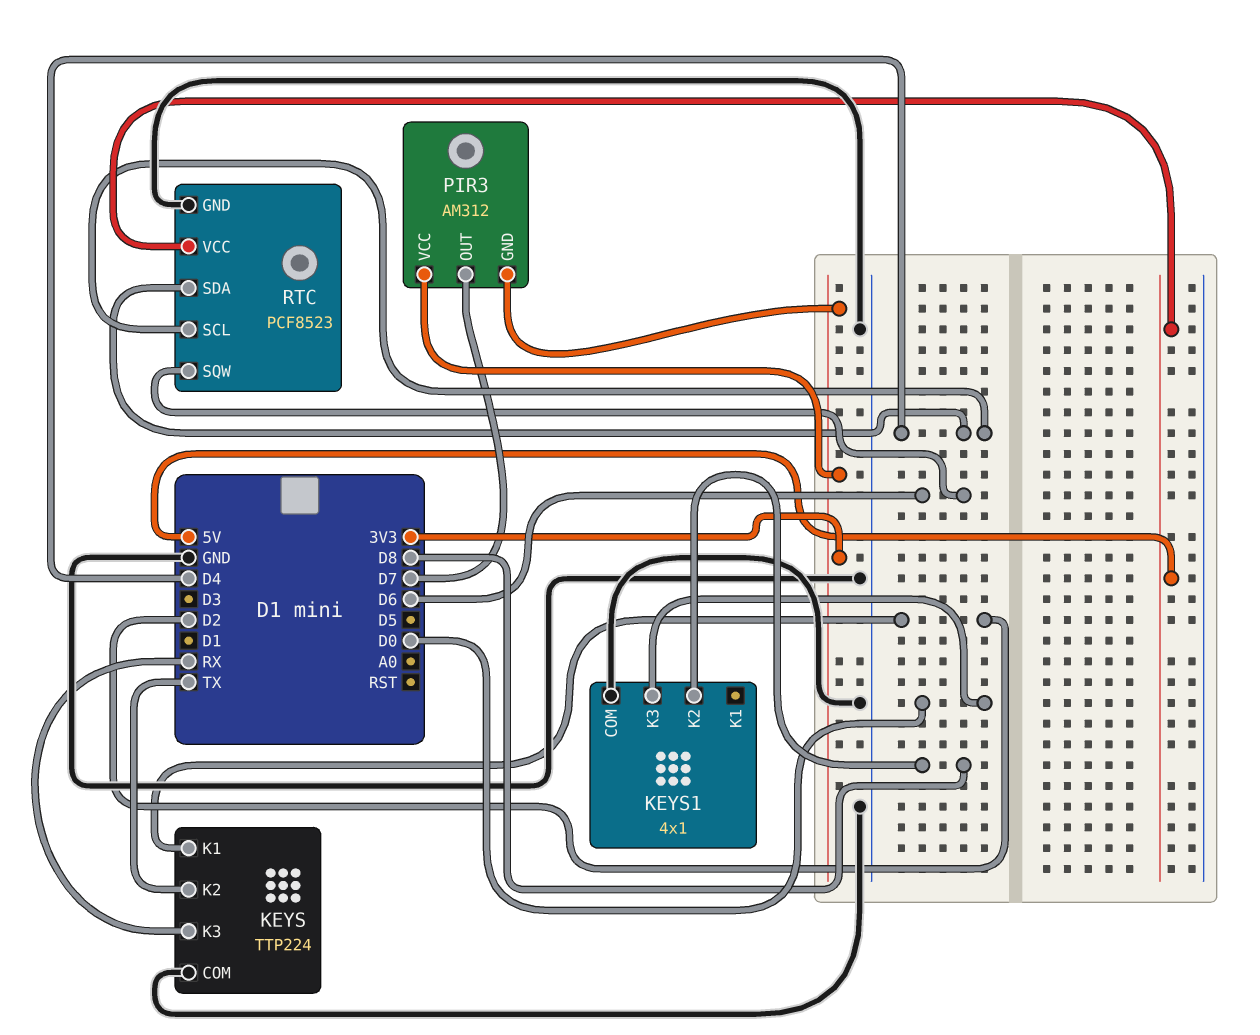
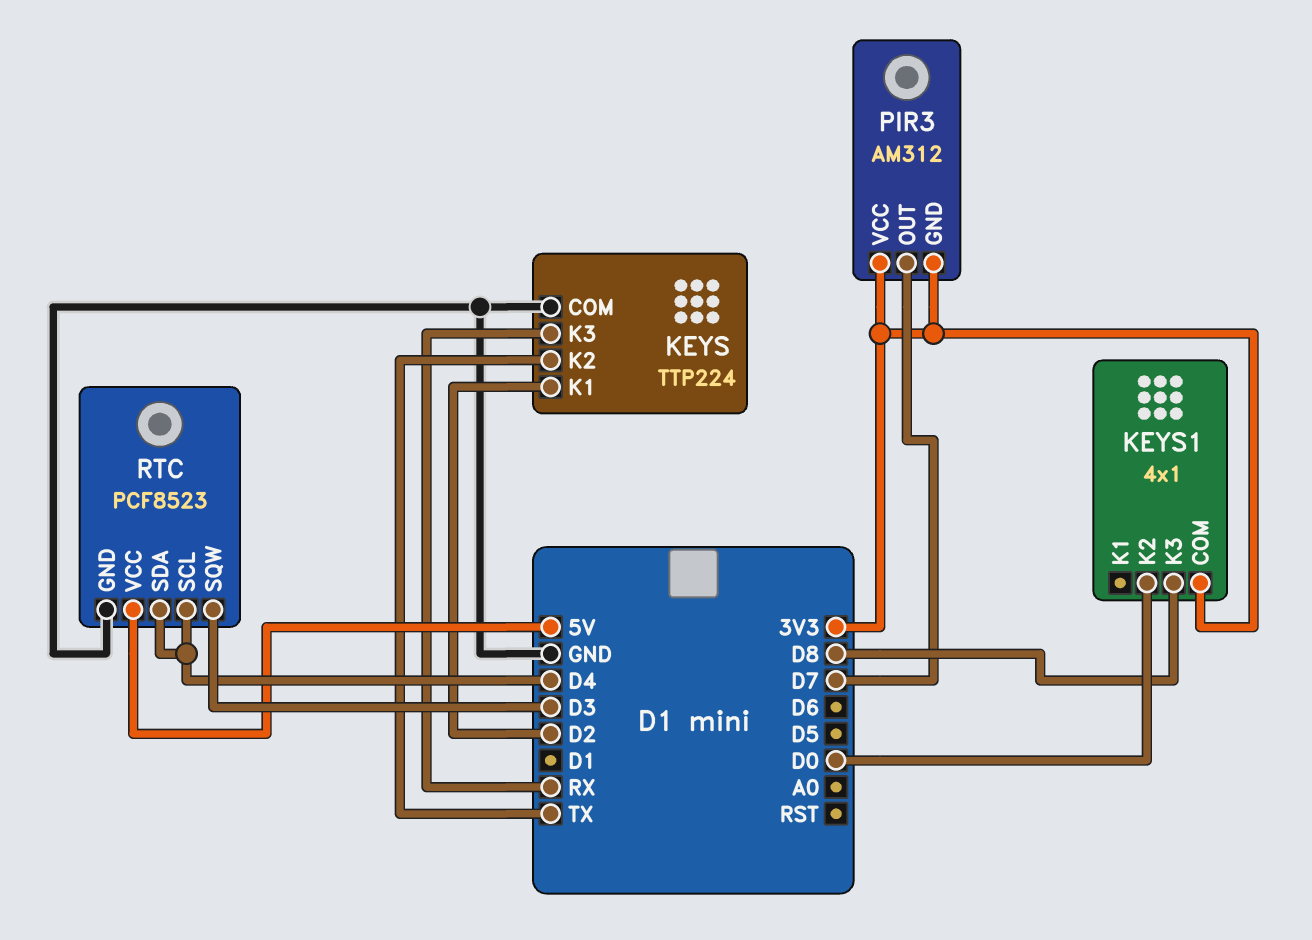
KEYS1 pin COM: GND -> 3V3
KEYS1 pin K2: D8 -> D0
KEYS1 pin K3: D0 -> D8
RTC pin SQW: D6 -> D3

